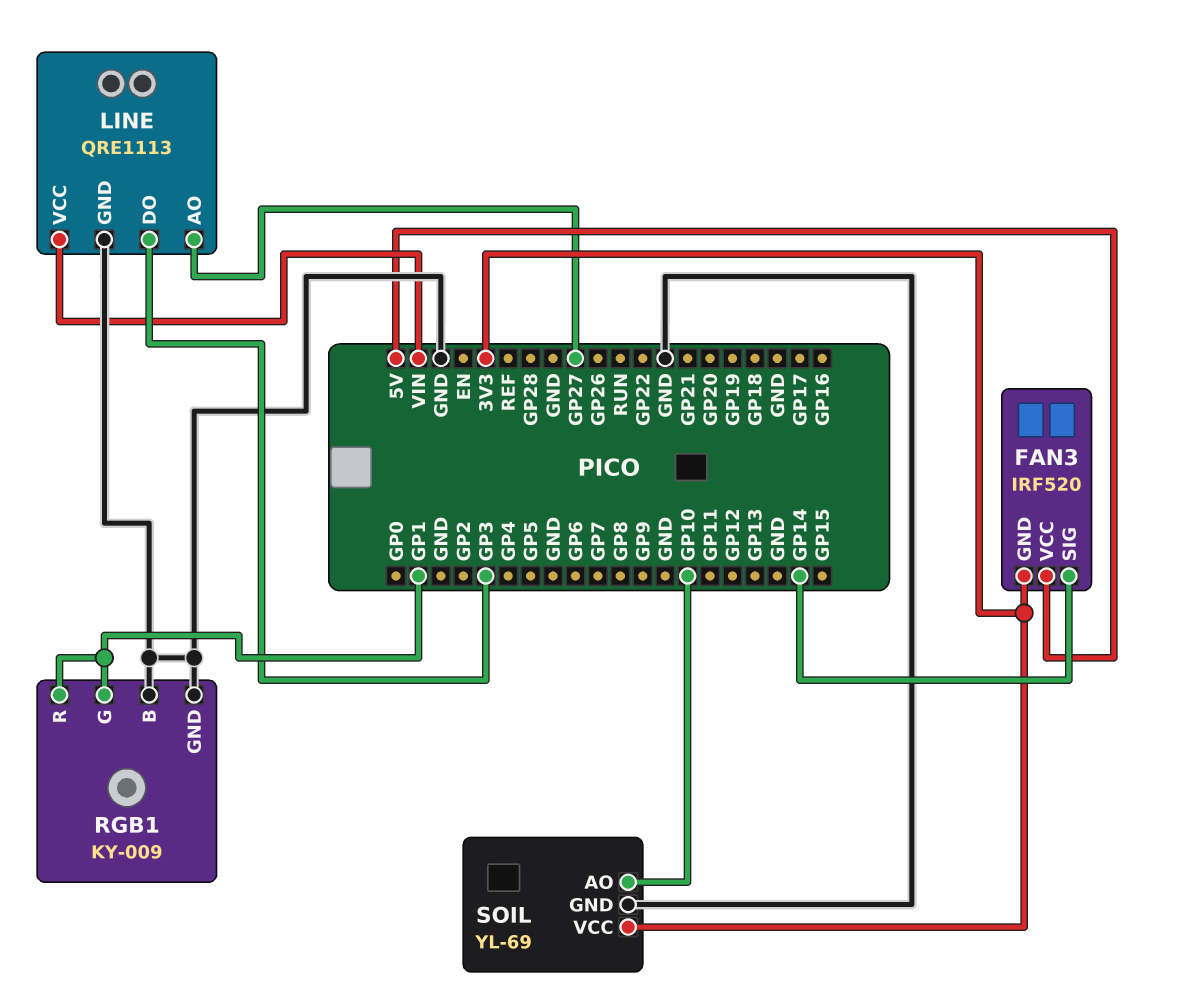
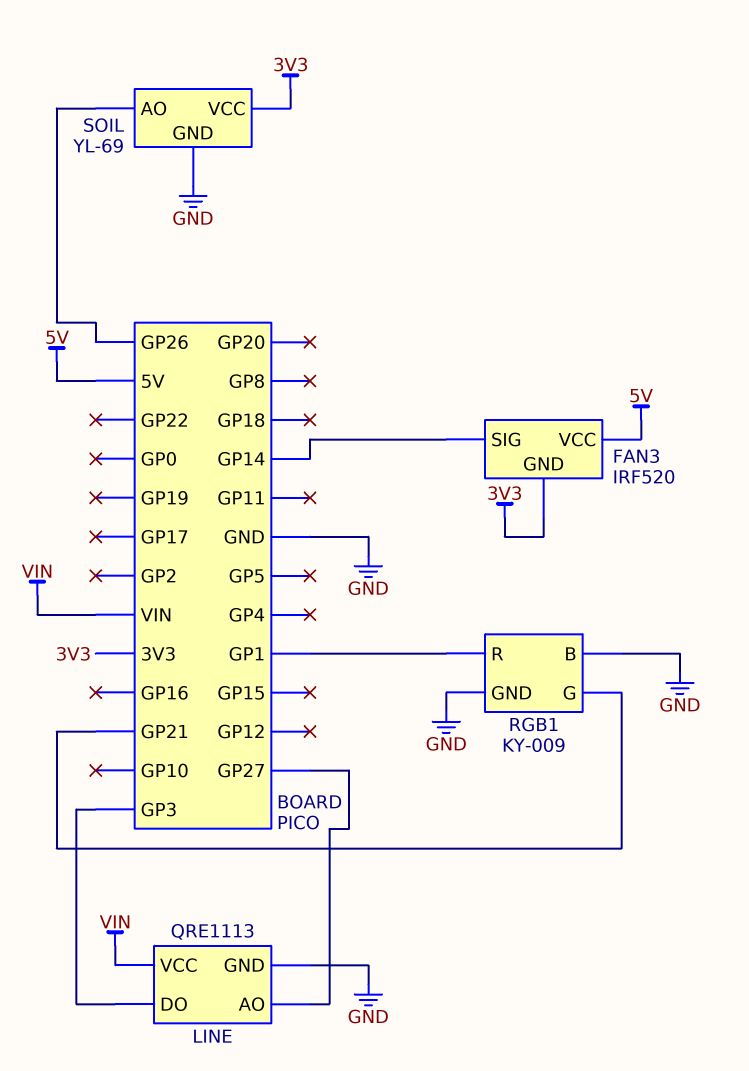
RGB1 pin G: GP1 -> GP21
SOIL pin AO: GP10 -> GP26

